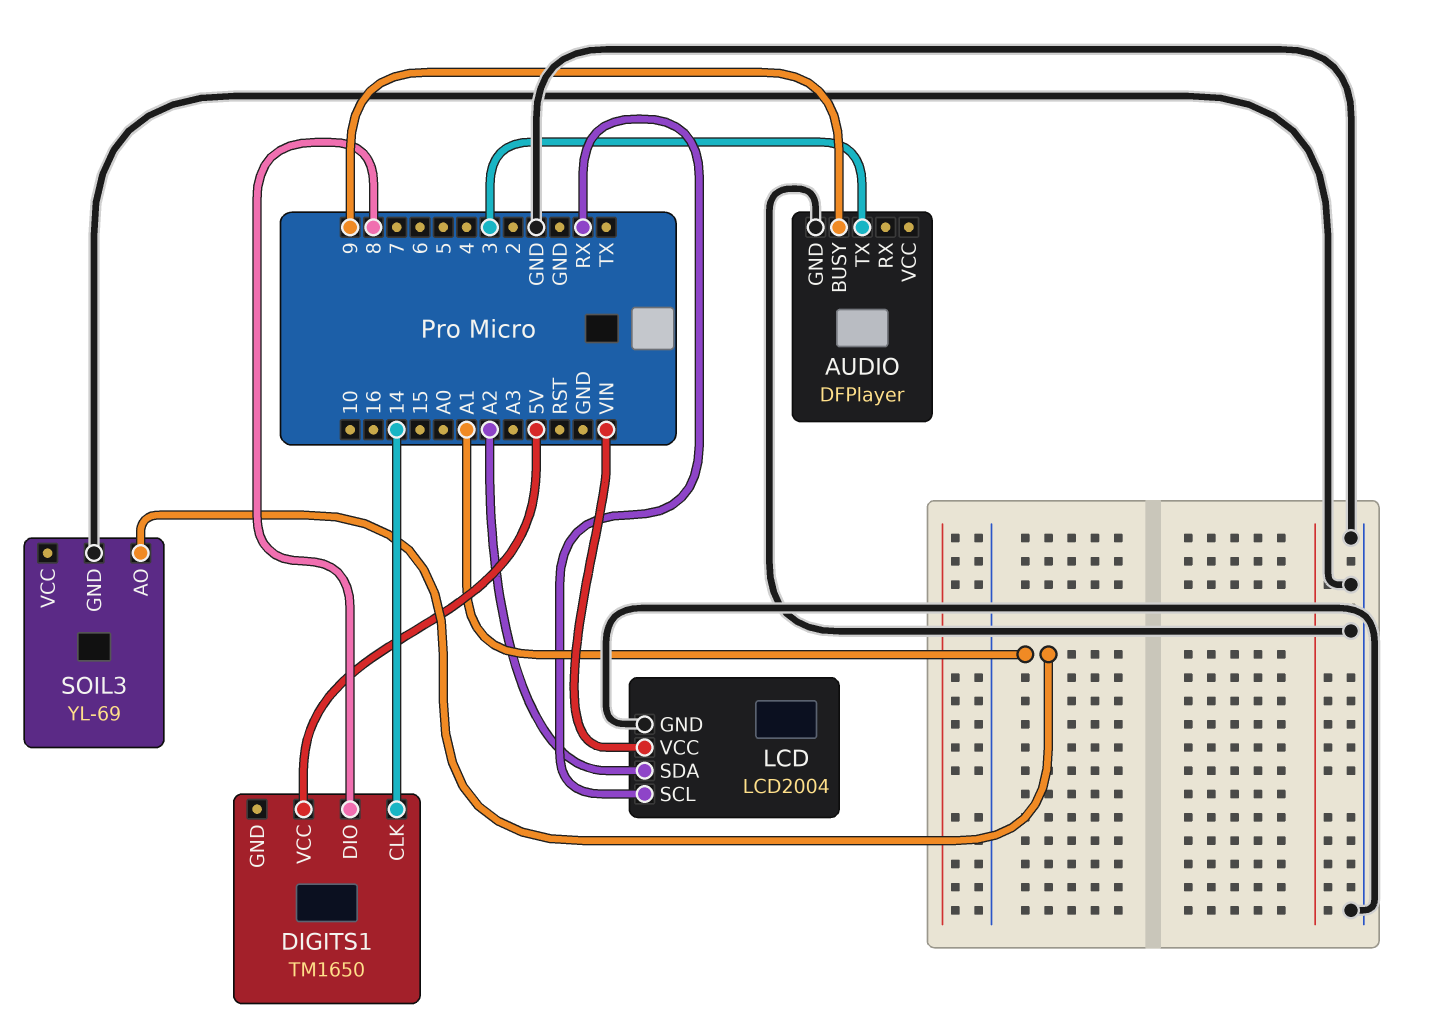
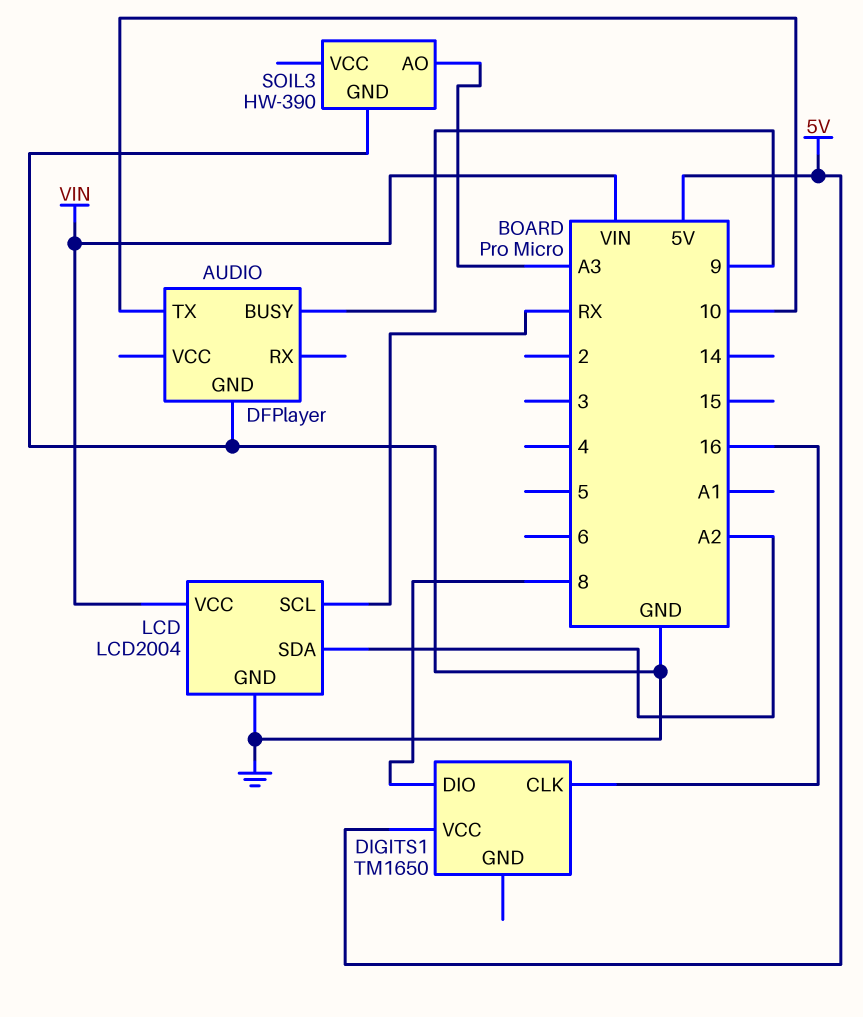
AUDIO pin TX: 3 -> 10
DIGITS1 pin CLK: 14 -> 16
SOIL3: YL-69 -> HW-390
SOIL3 pin AO: A1 -> A3

